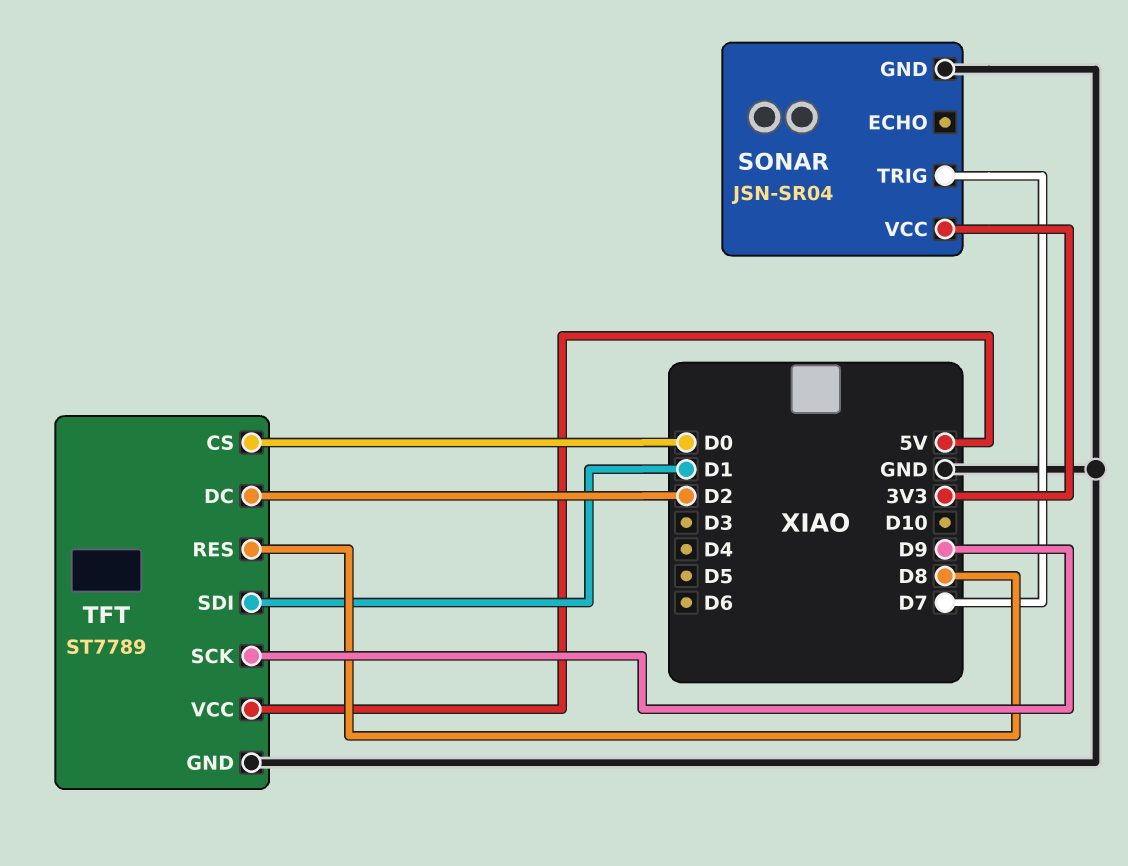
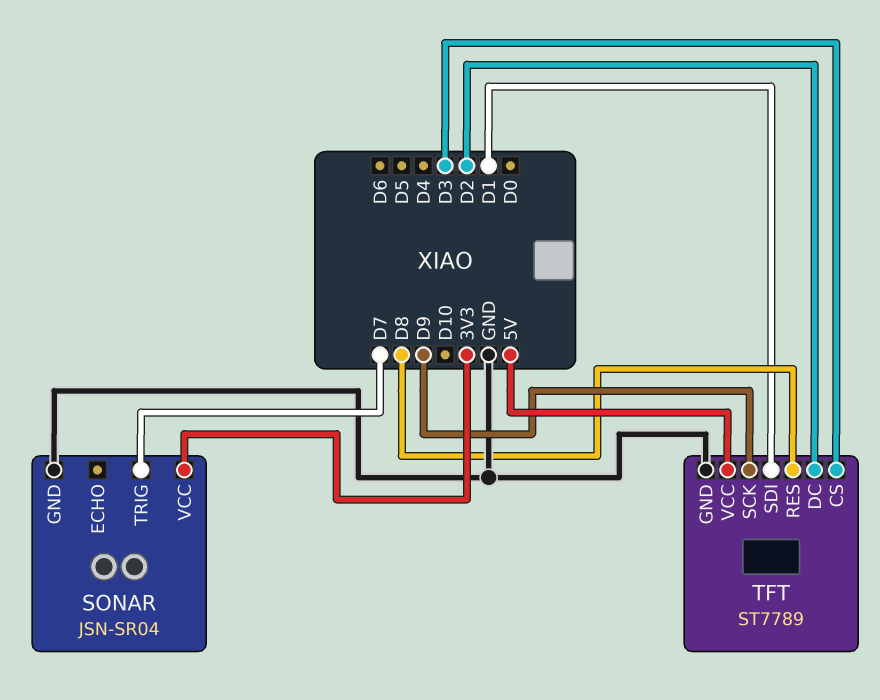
TFT pin CS: D0 -> D3

